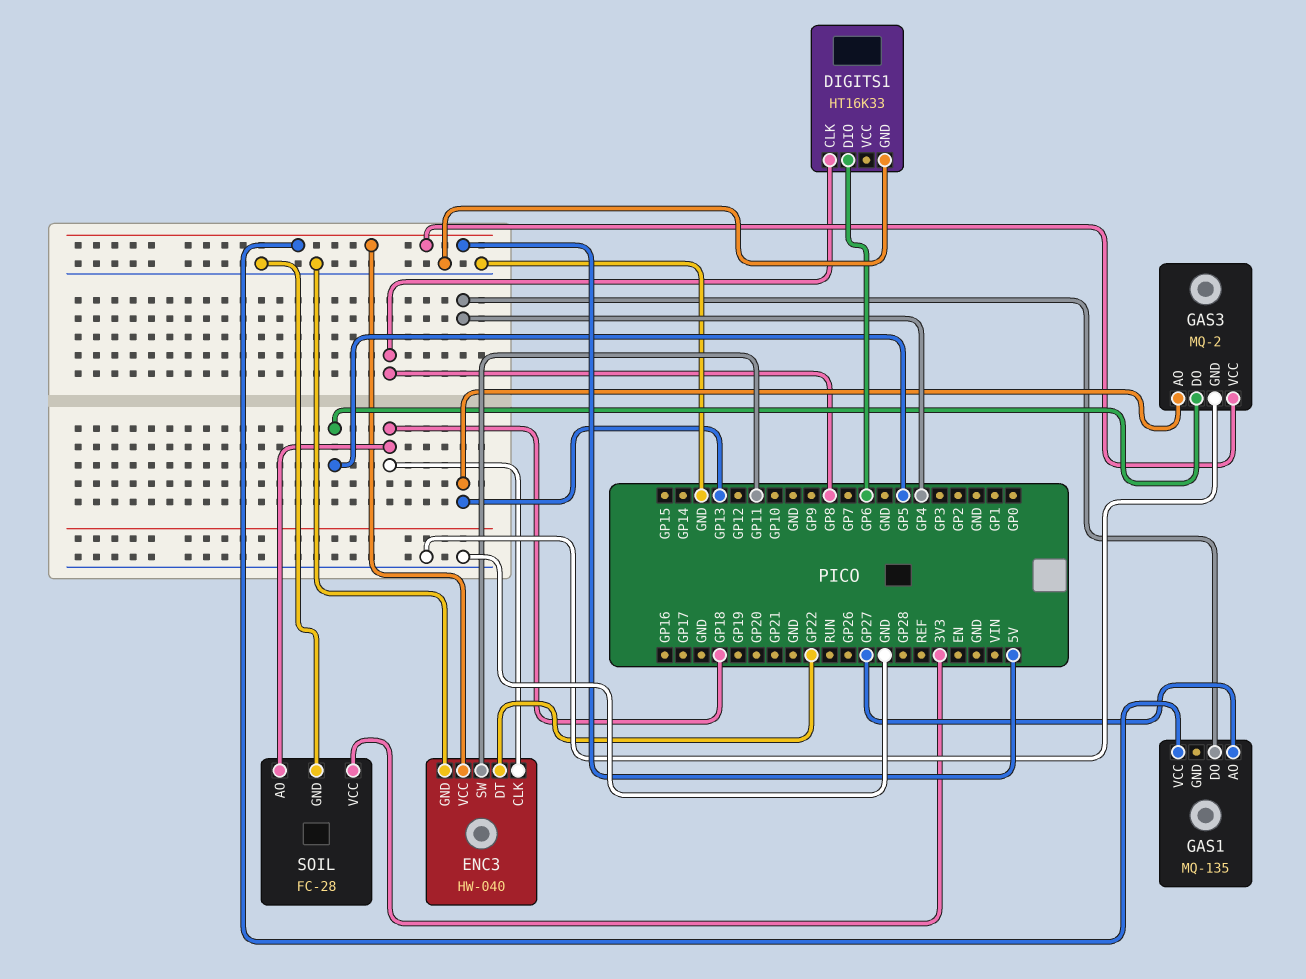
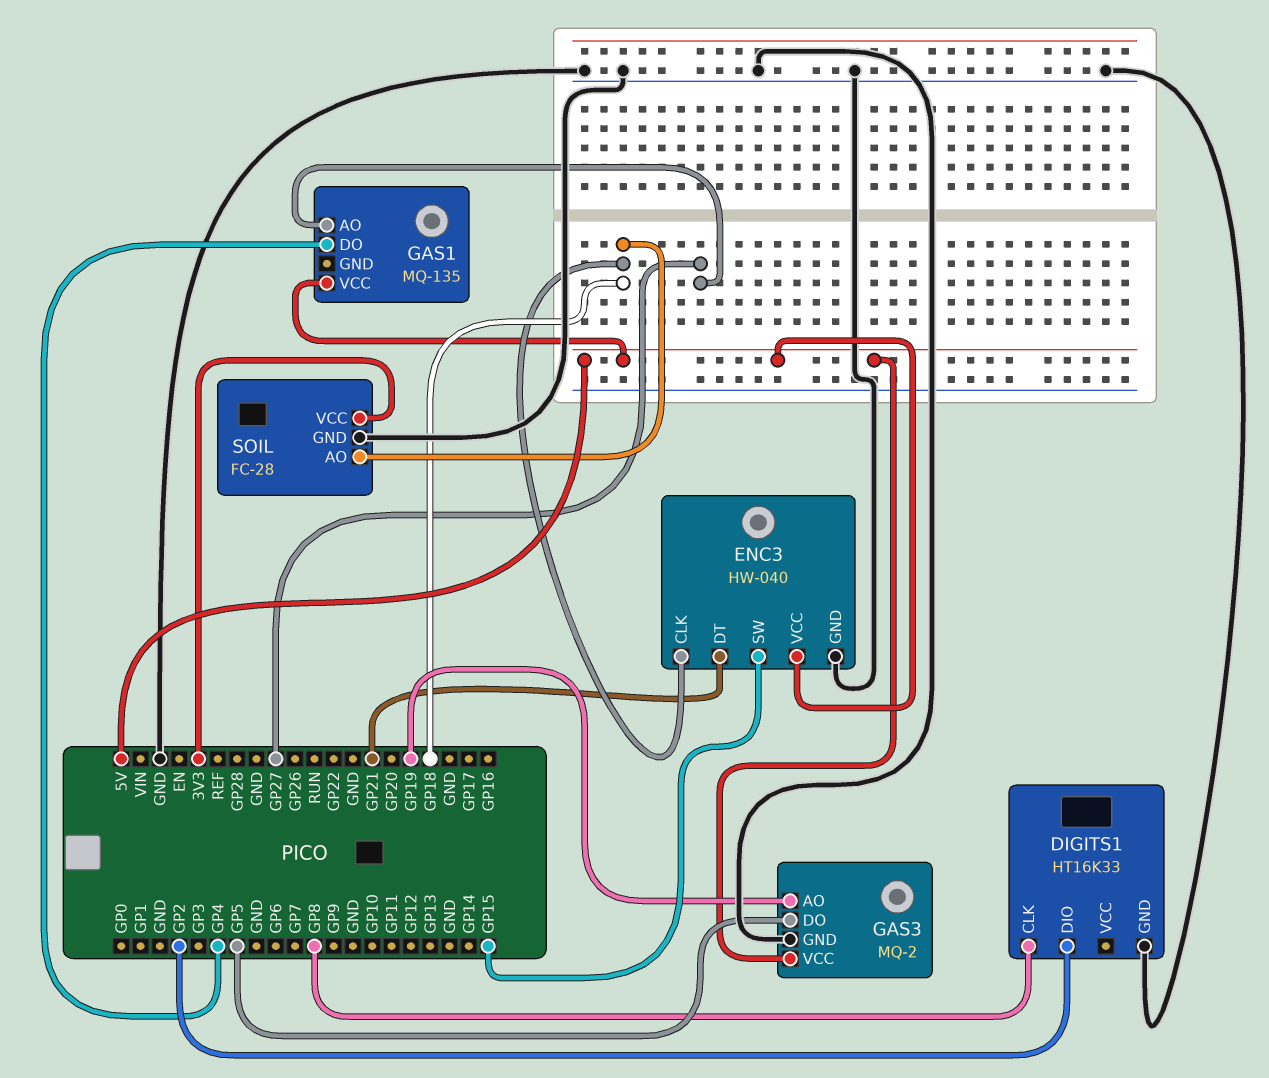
DIGITS1 pin DIO: GP6 -> GP2
ENC3 pin DT: GP22 -> GP21
ENC3 pin SW: GP11 -> GP15
GAS3 pin AO: GP13 -> GP19

